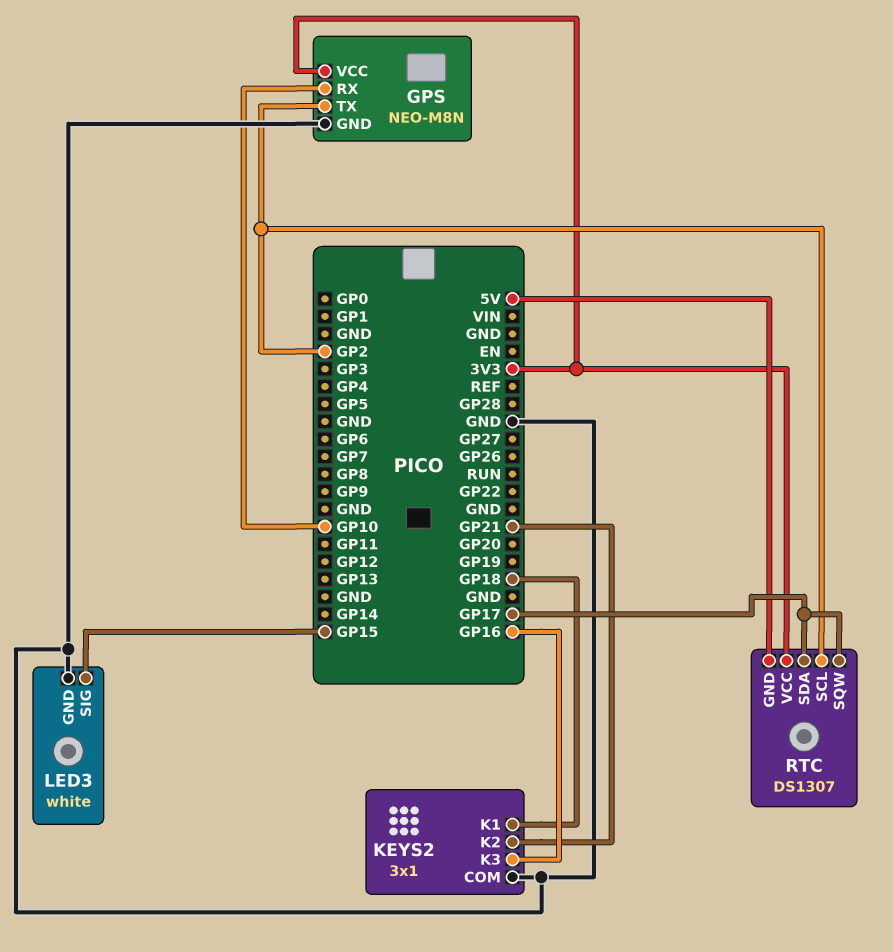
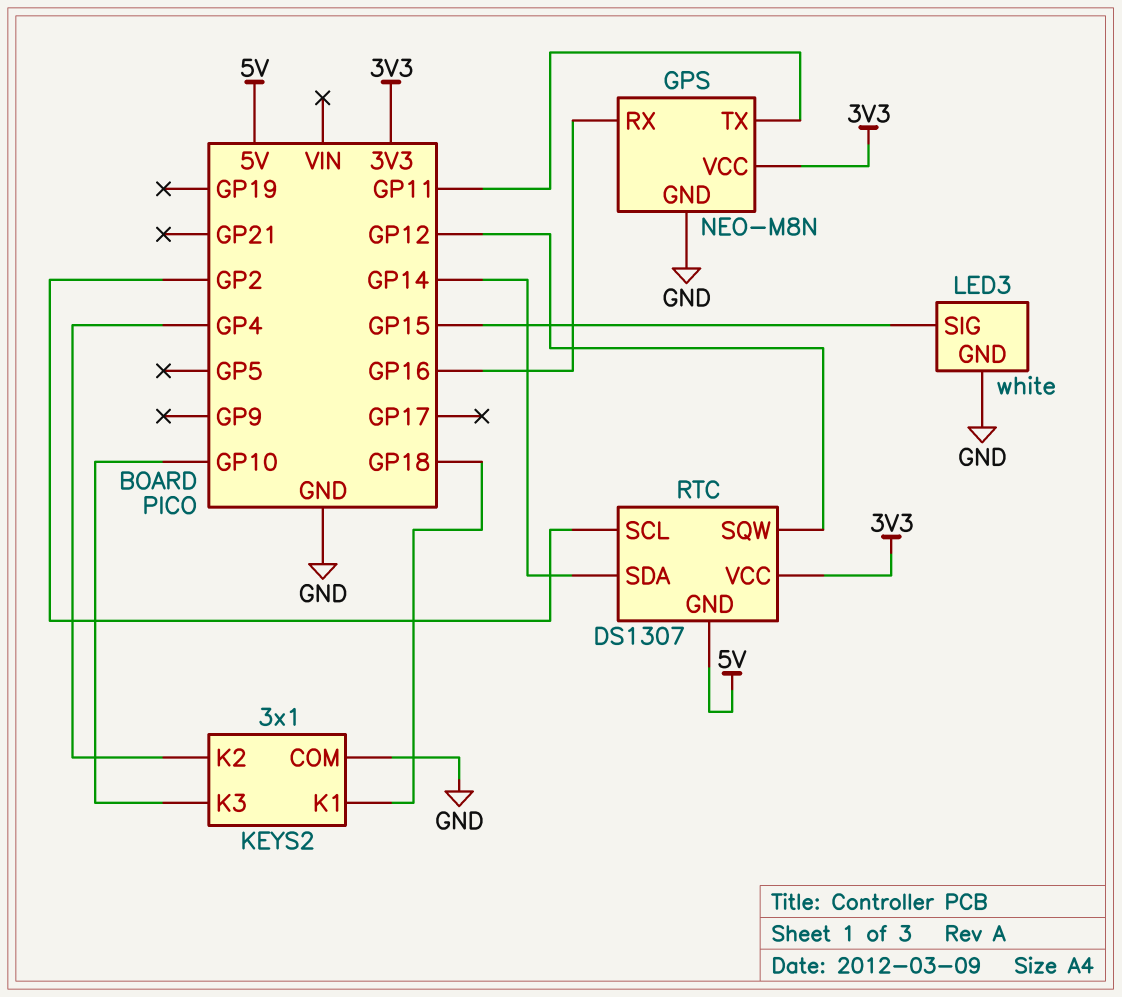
GPS pin RX: GP10 -> GP16
GPS pin TX: GP2 -> GP11
KEYS2 pin K2: GP21 -> GP4
KEYS2 pin K3: GP16 -> GP10
RTC pin SDA: GP17 -> GP14
RTC pin SQW: GP17 -> GP12

